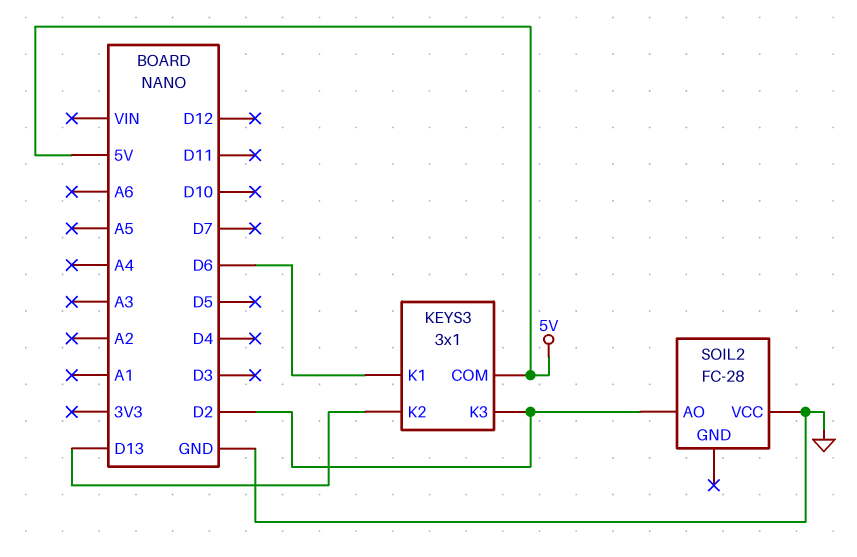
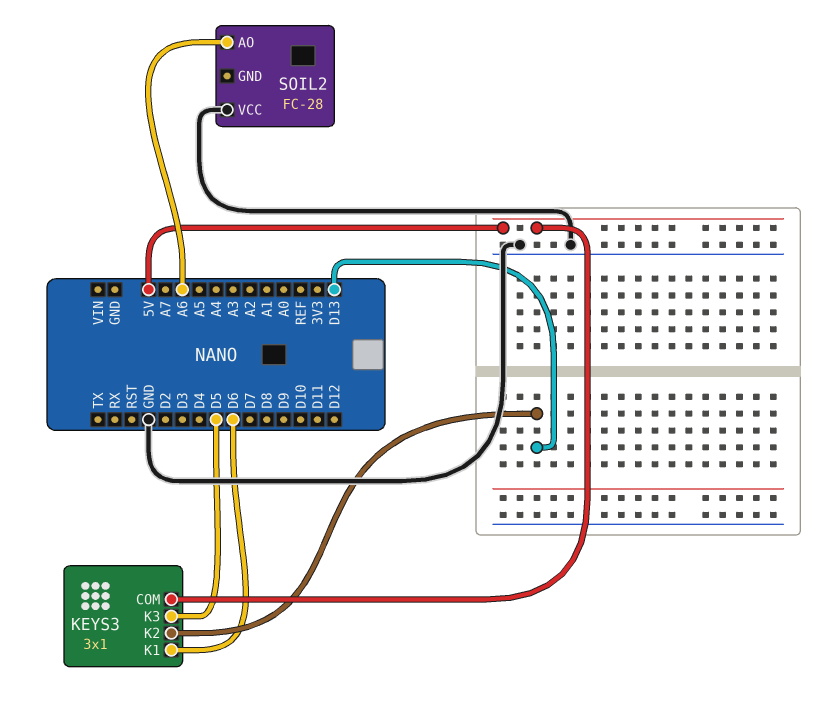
KEYS3 pin K3: D2 -> D5
SOIL2 pin AO: D2 -> A6

